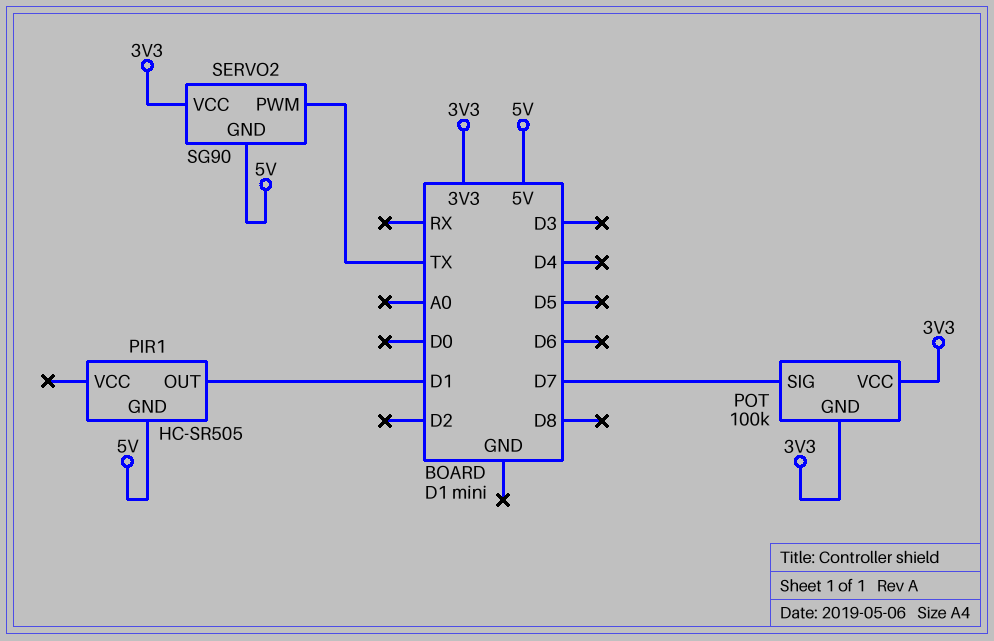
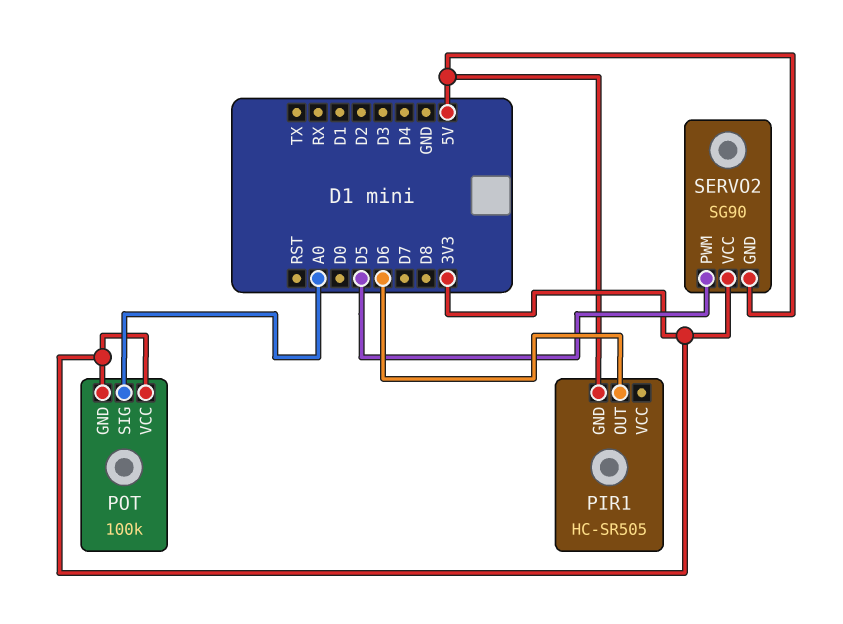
PIR1 pin OUT: D1 -> D6
POT pin SIG: D7 -> A0
SERVO2 pin PWM: TX -> D5

